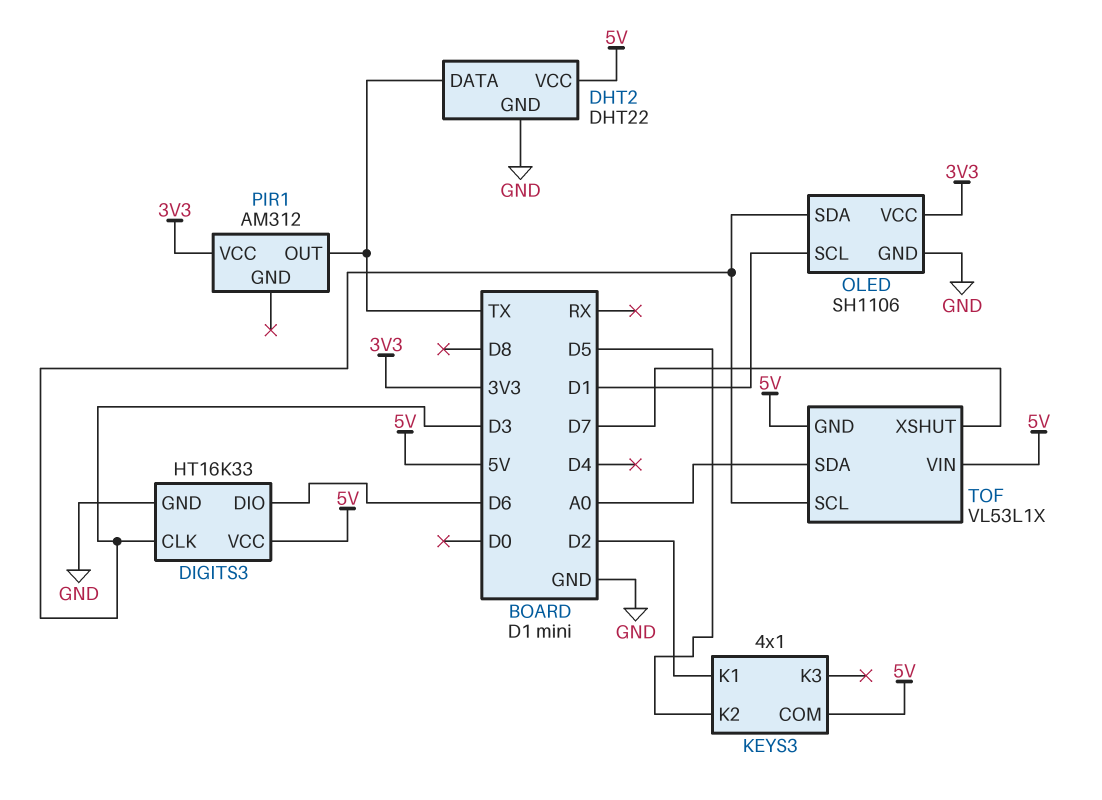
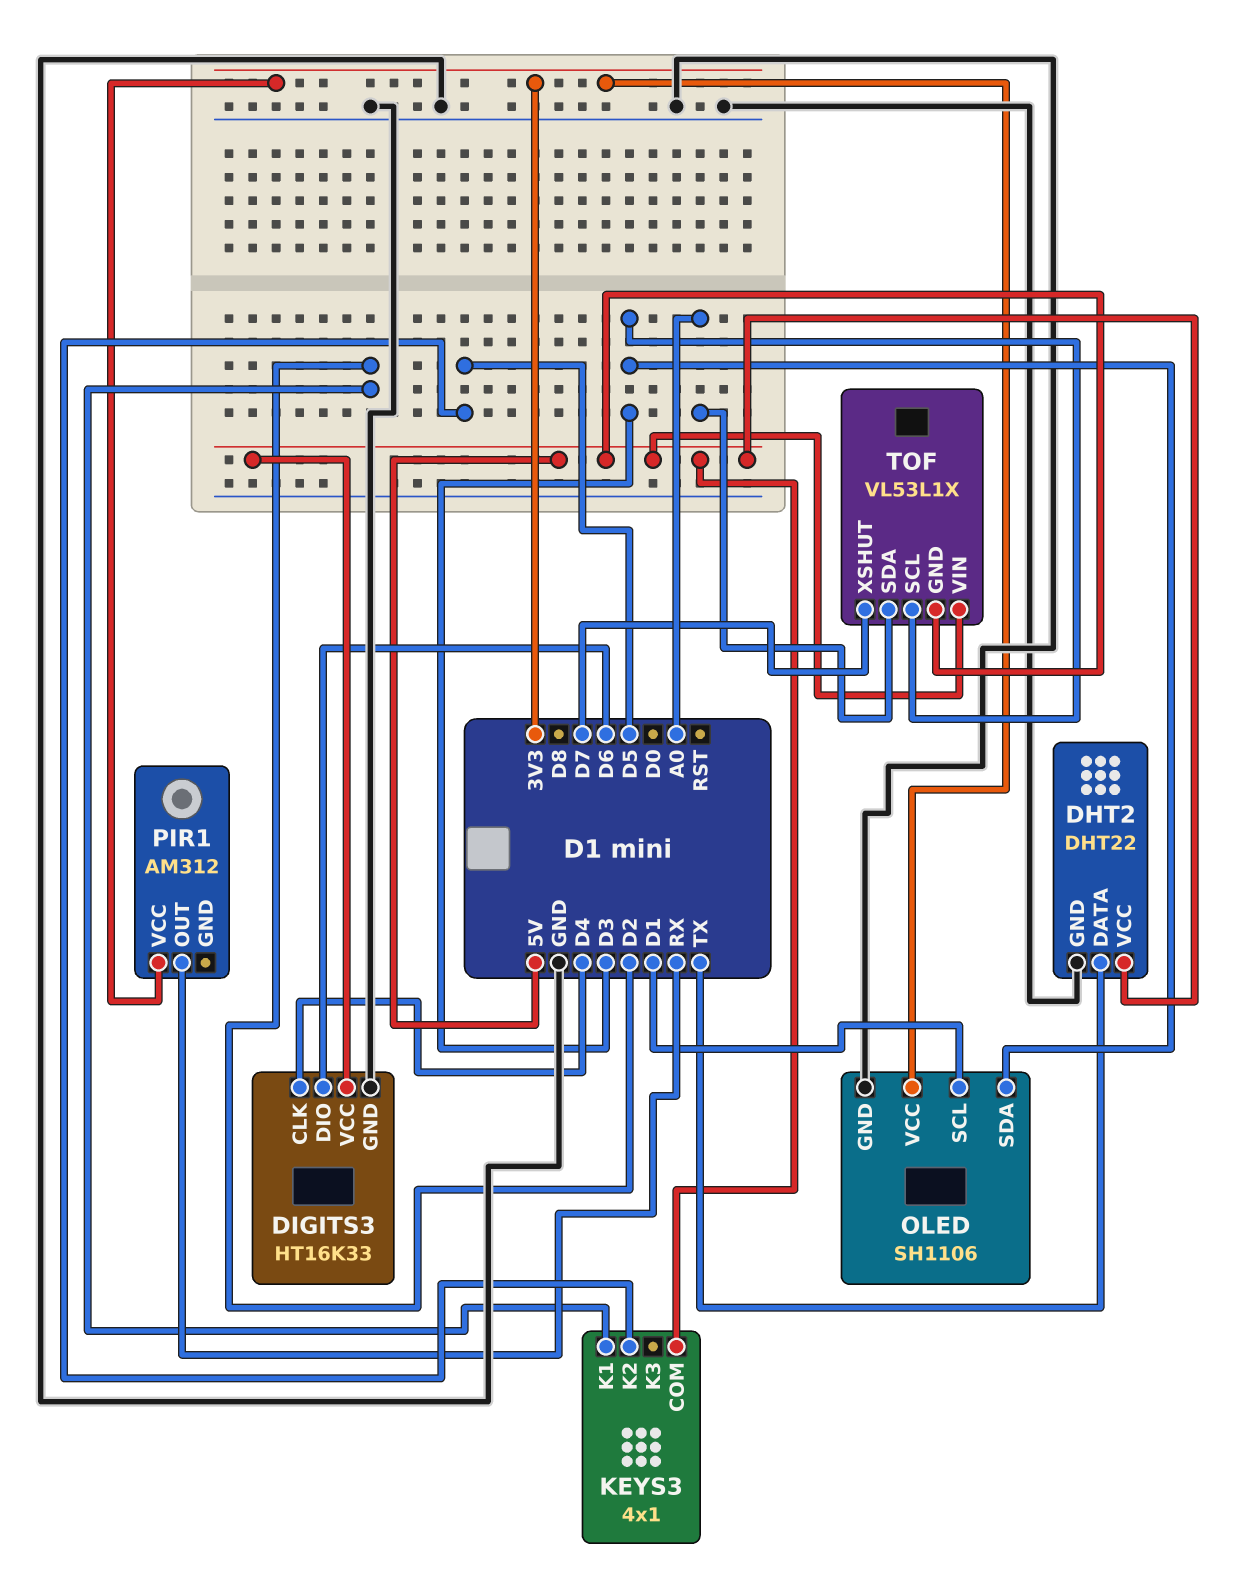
DIGITS3 pin CLK: D3 -> D4
PIR1 pin OUT: TX -> RX

